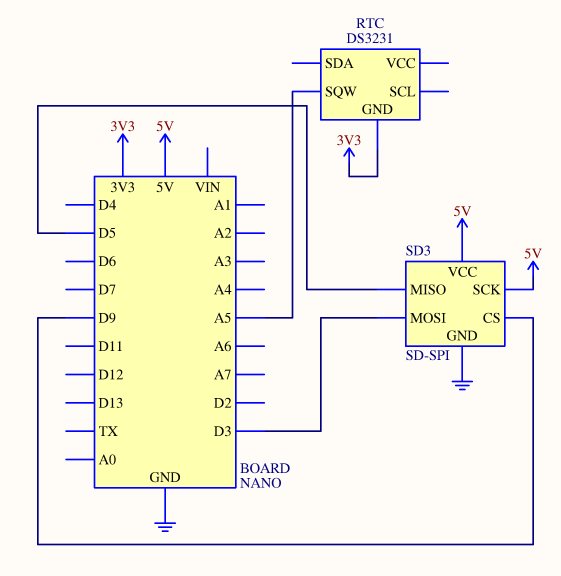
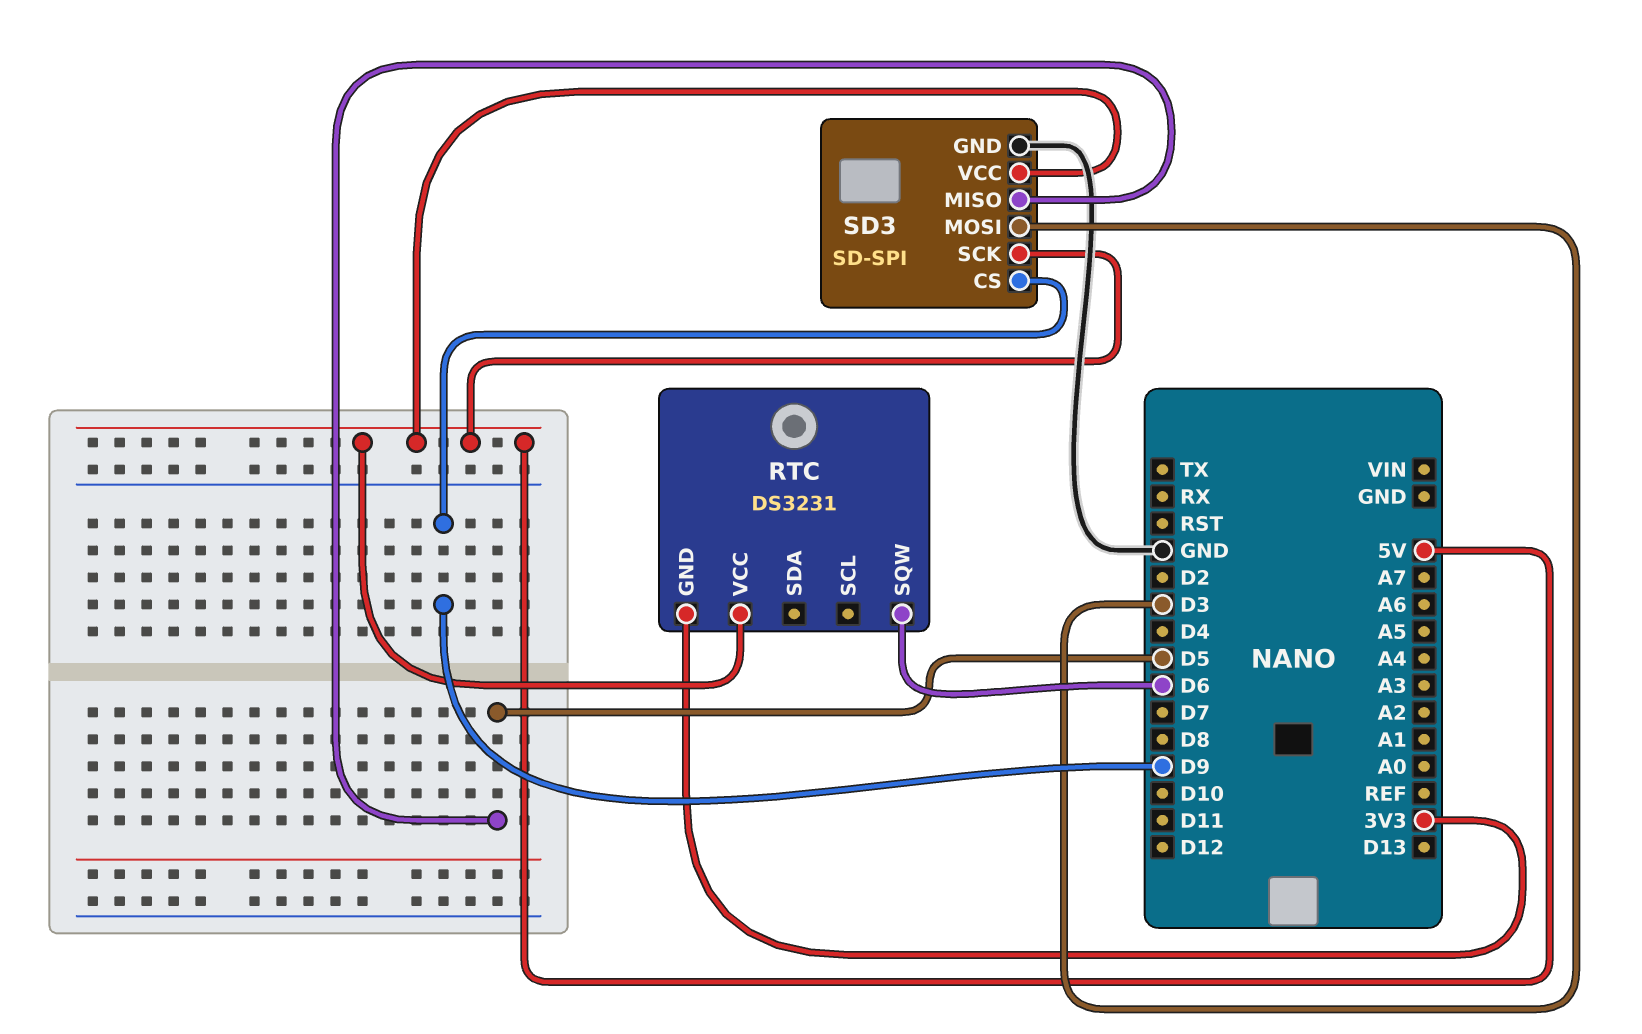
RTC pin SQW: A5 -> D6
RTC pin VCC: none -> 5V

